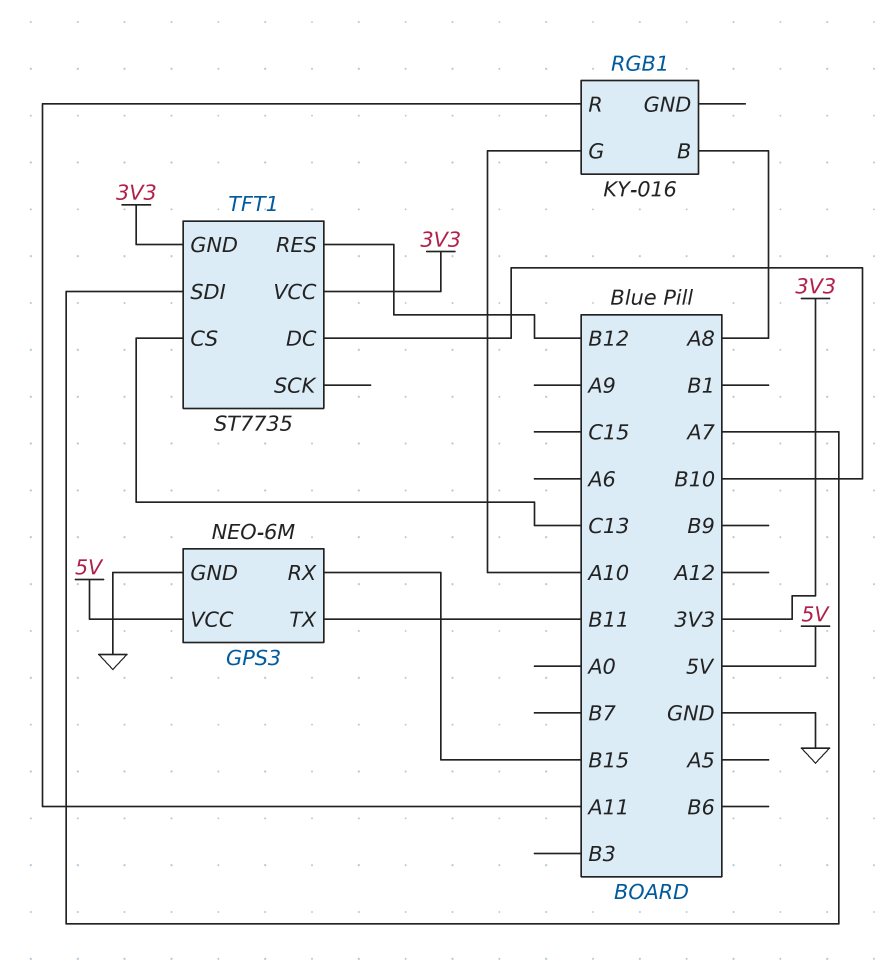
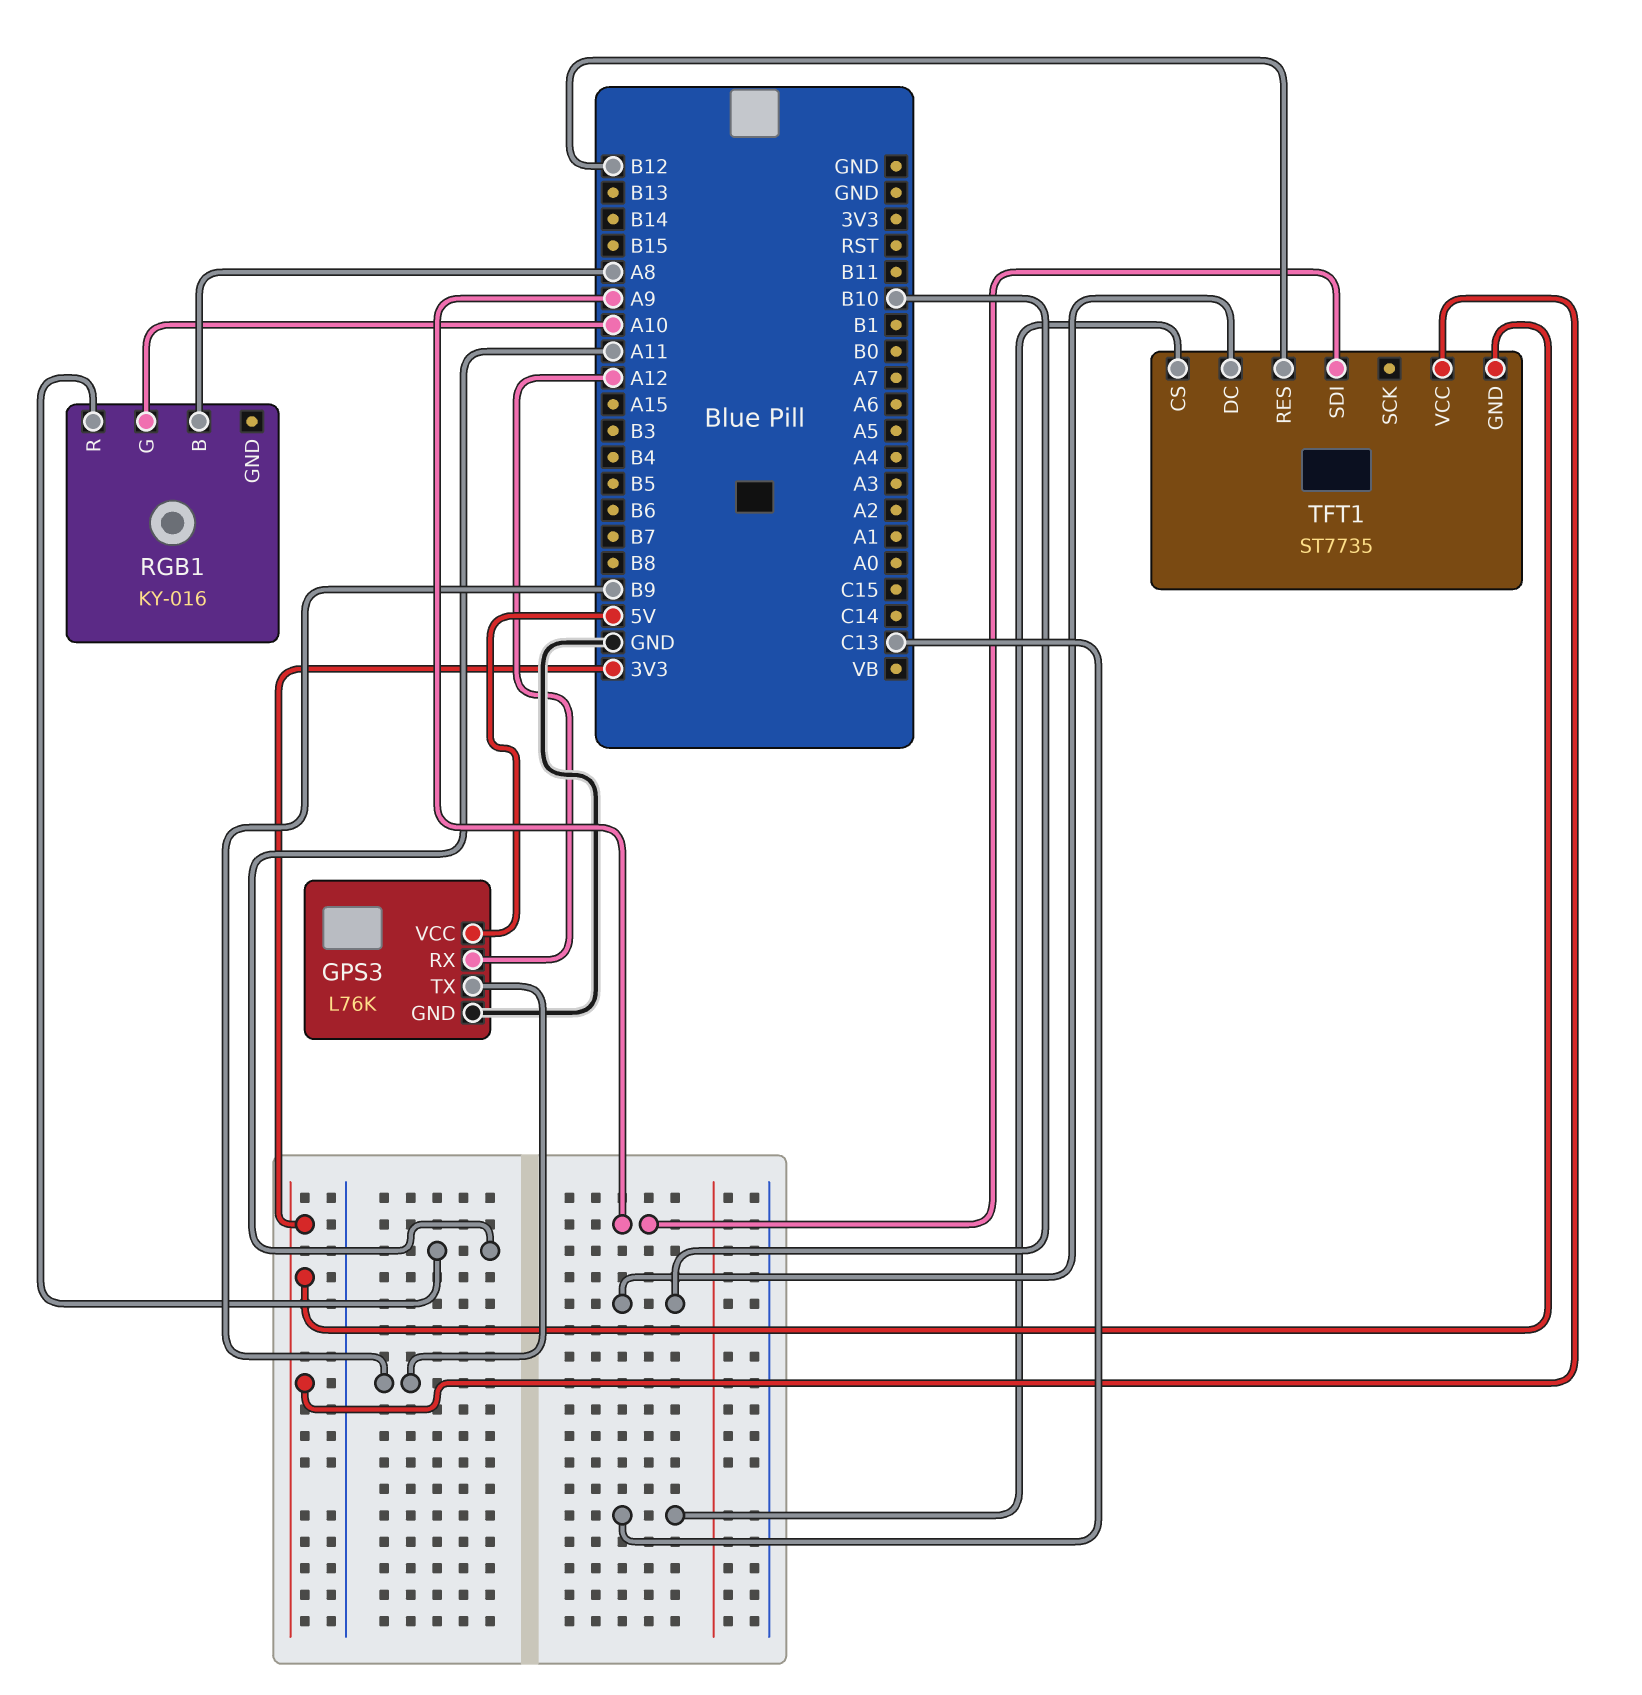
GPS3: NEO-6M -> L76K
GPS3 pin RX: B15 -> A12
GPS3 pin TX: B11 -> B9
TFT1 pin SDI: A7 -> A9

